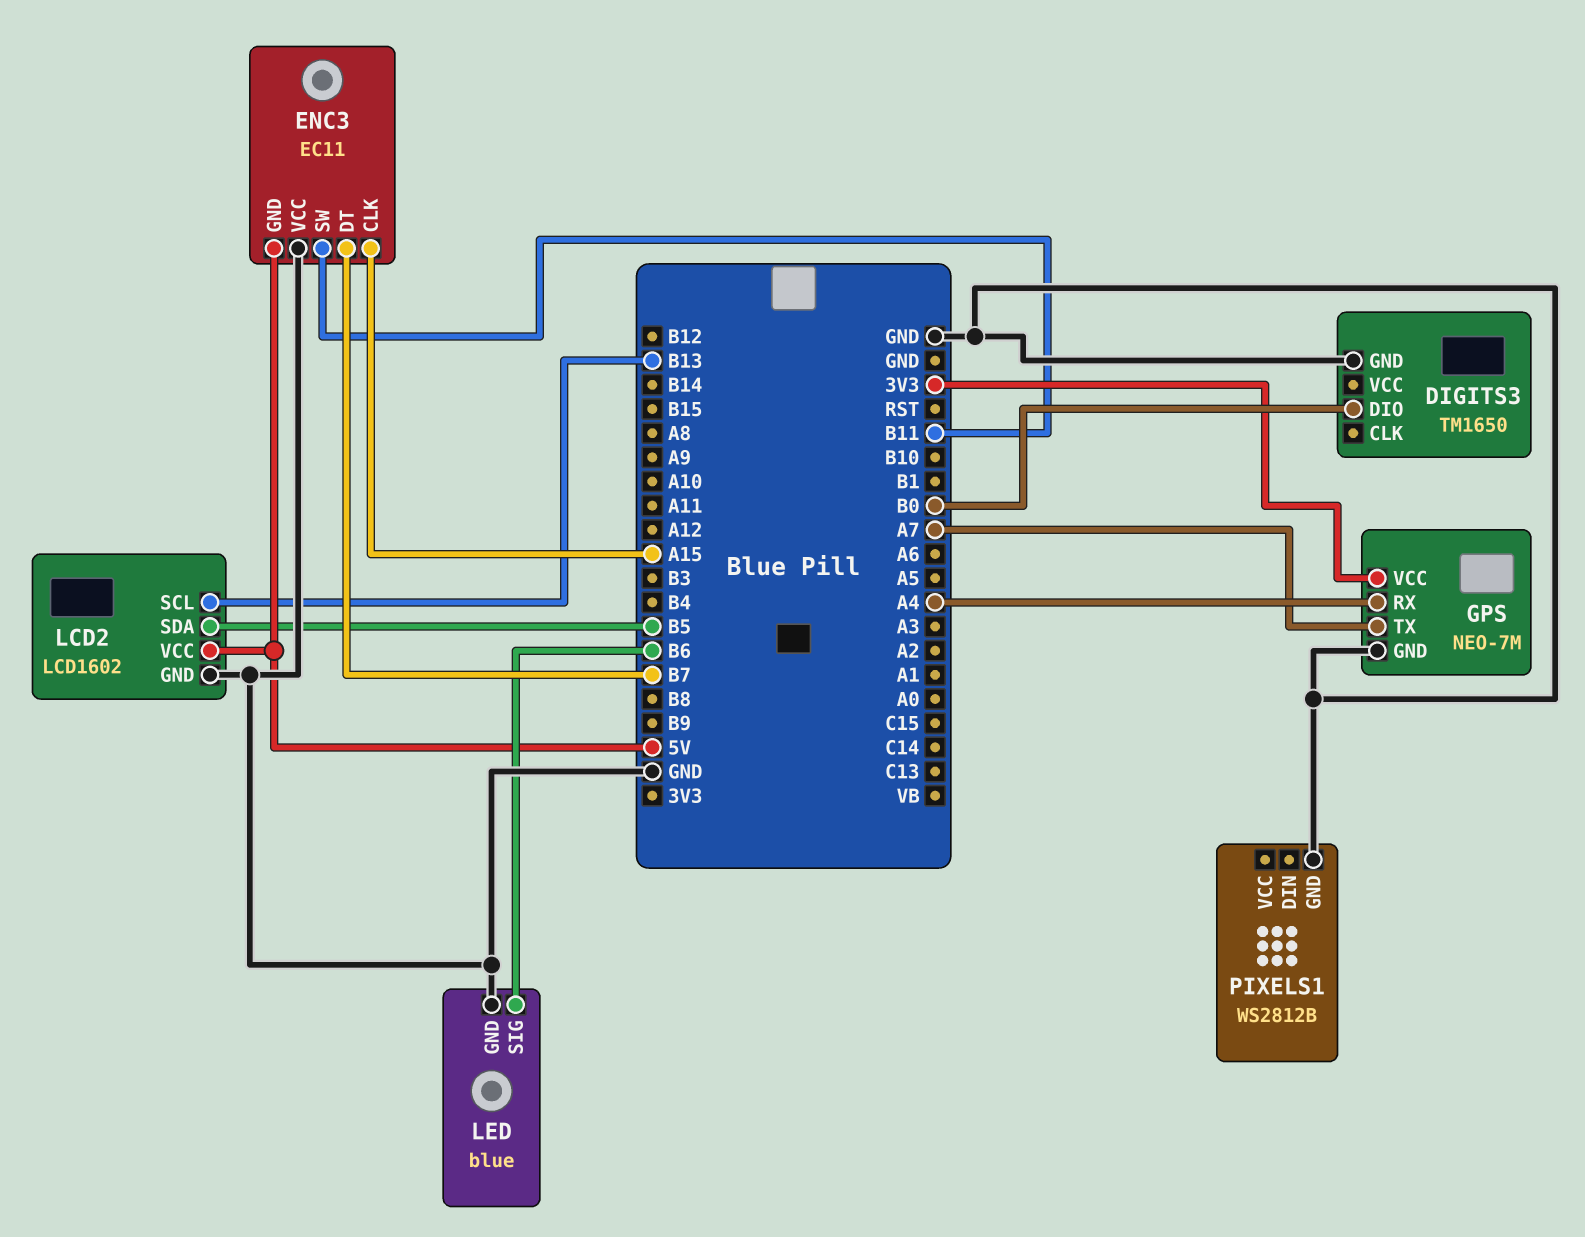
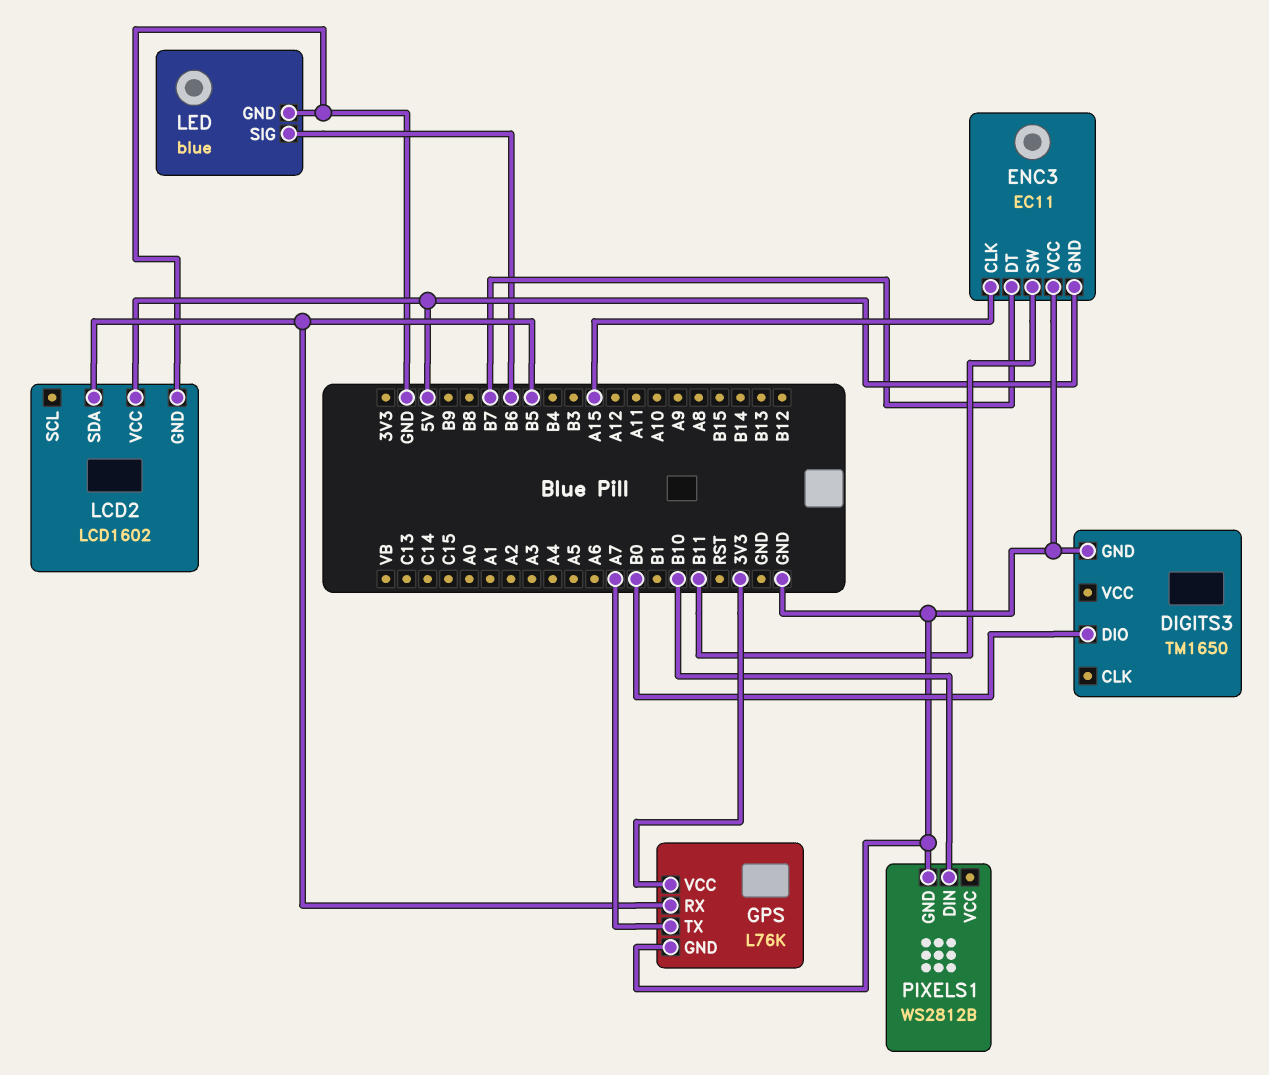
GPS: NEO-7M -> L76K
GPS pin RX: A4 -> B5
LCD2 pin SCL: B13 -> none
PIXELS1 pin DIN: none -> B10

